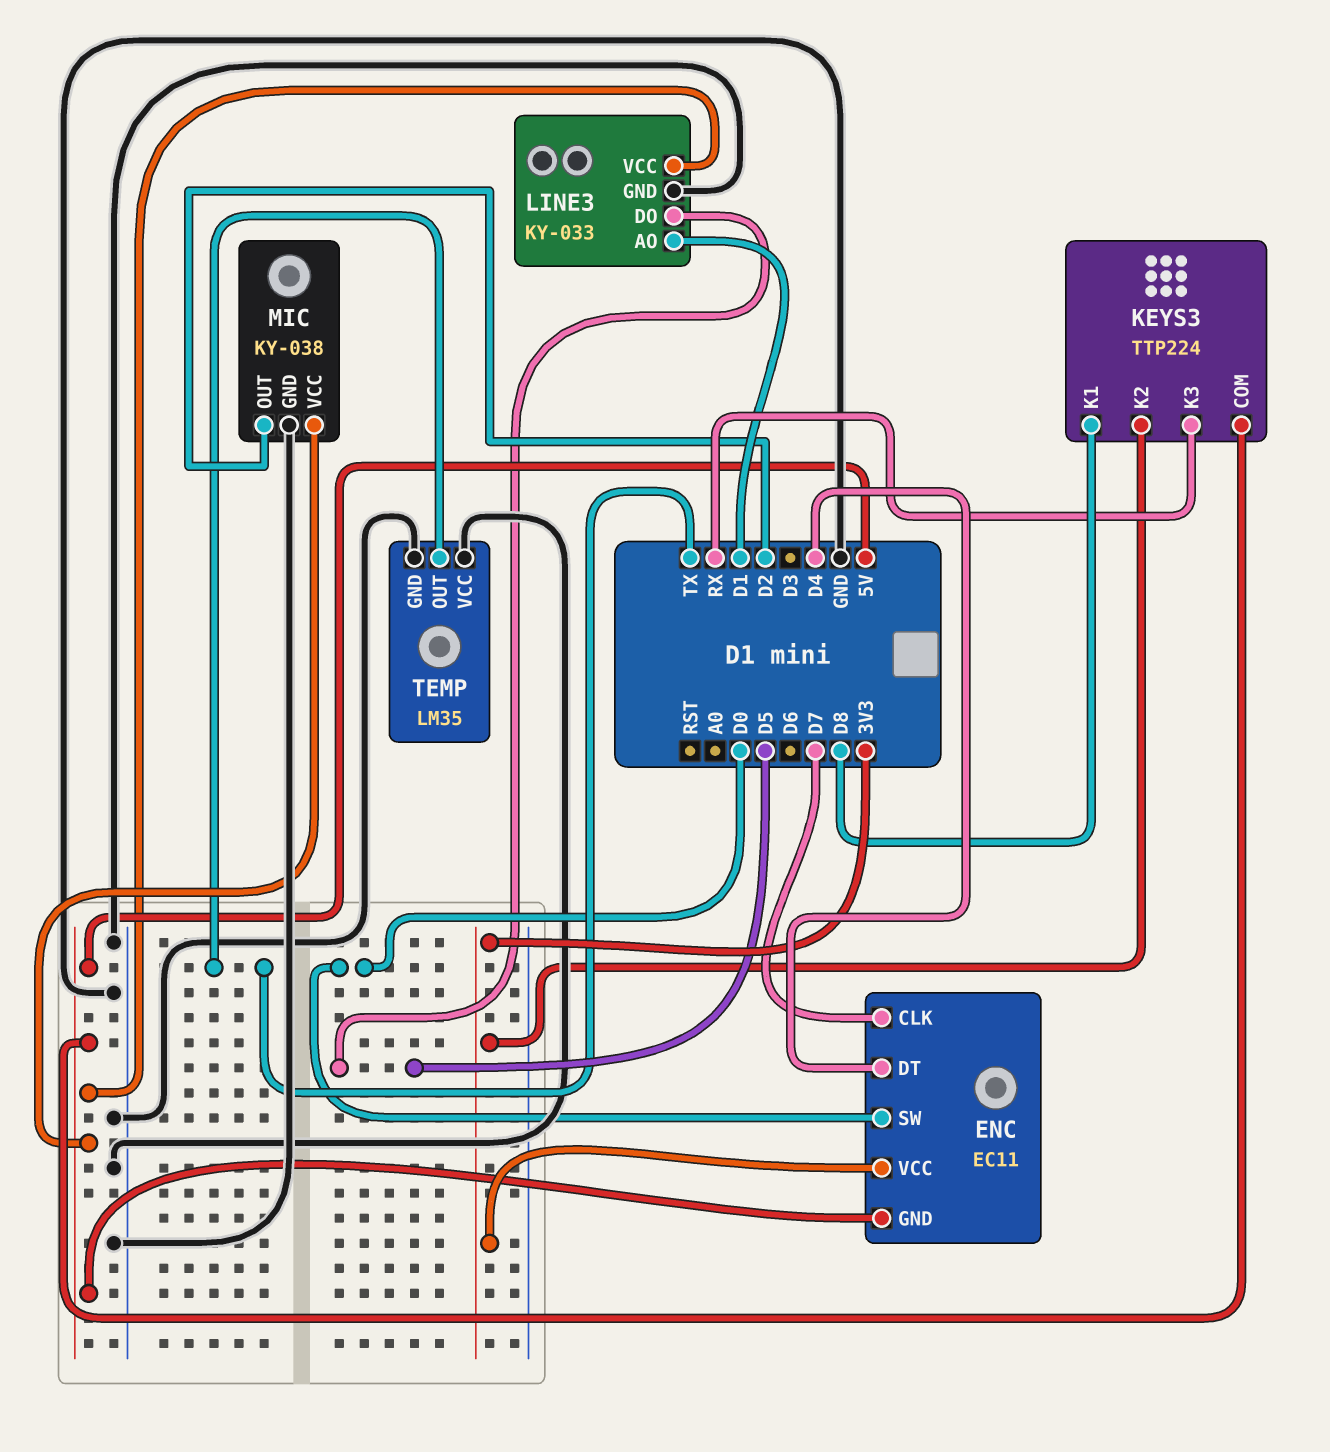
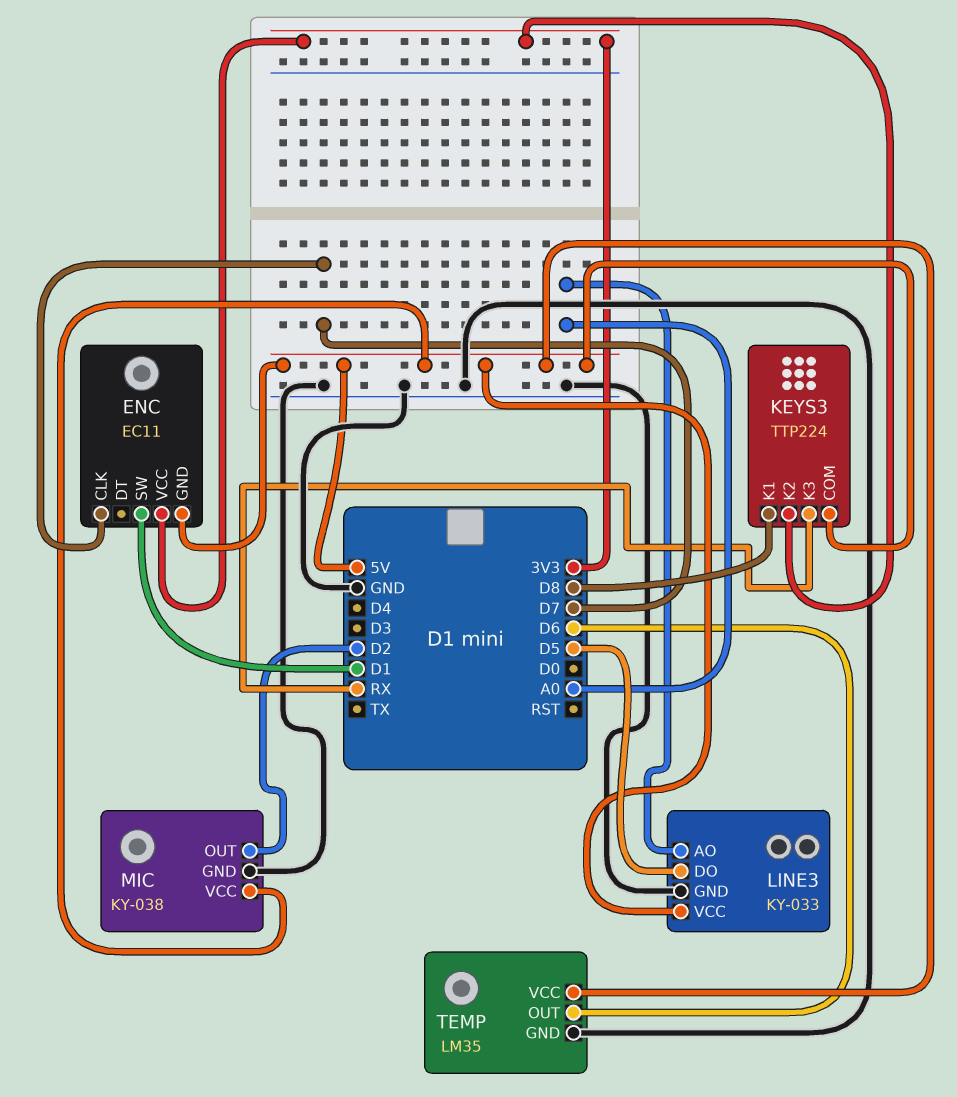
ENC pin DT: D4 -> none
ENC pin SW: D0 -> D1
LINE3 pin AO: D1 -> A0
TEMP pin OUT: TX -> D6
TEMP pin VCC: GND -> 5V

